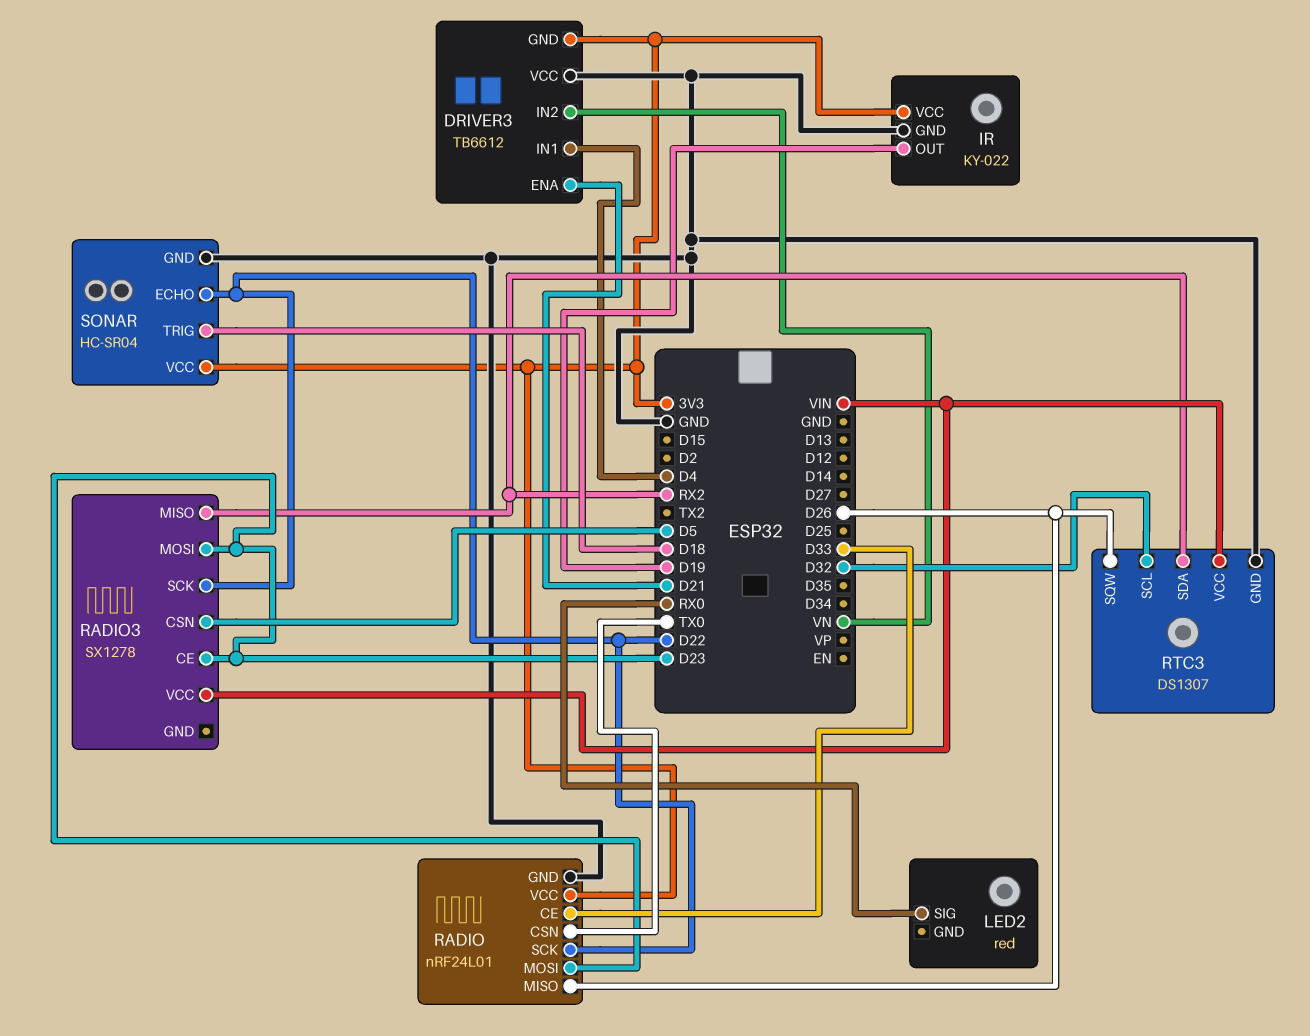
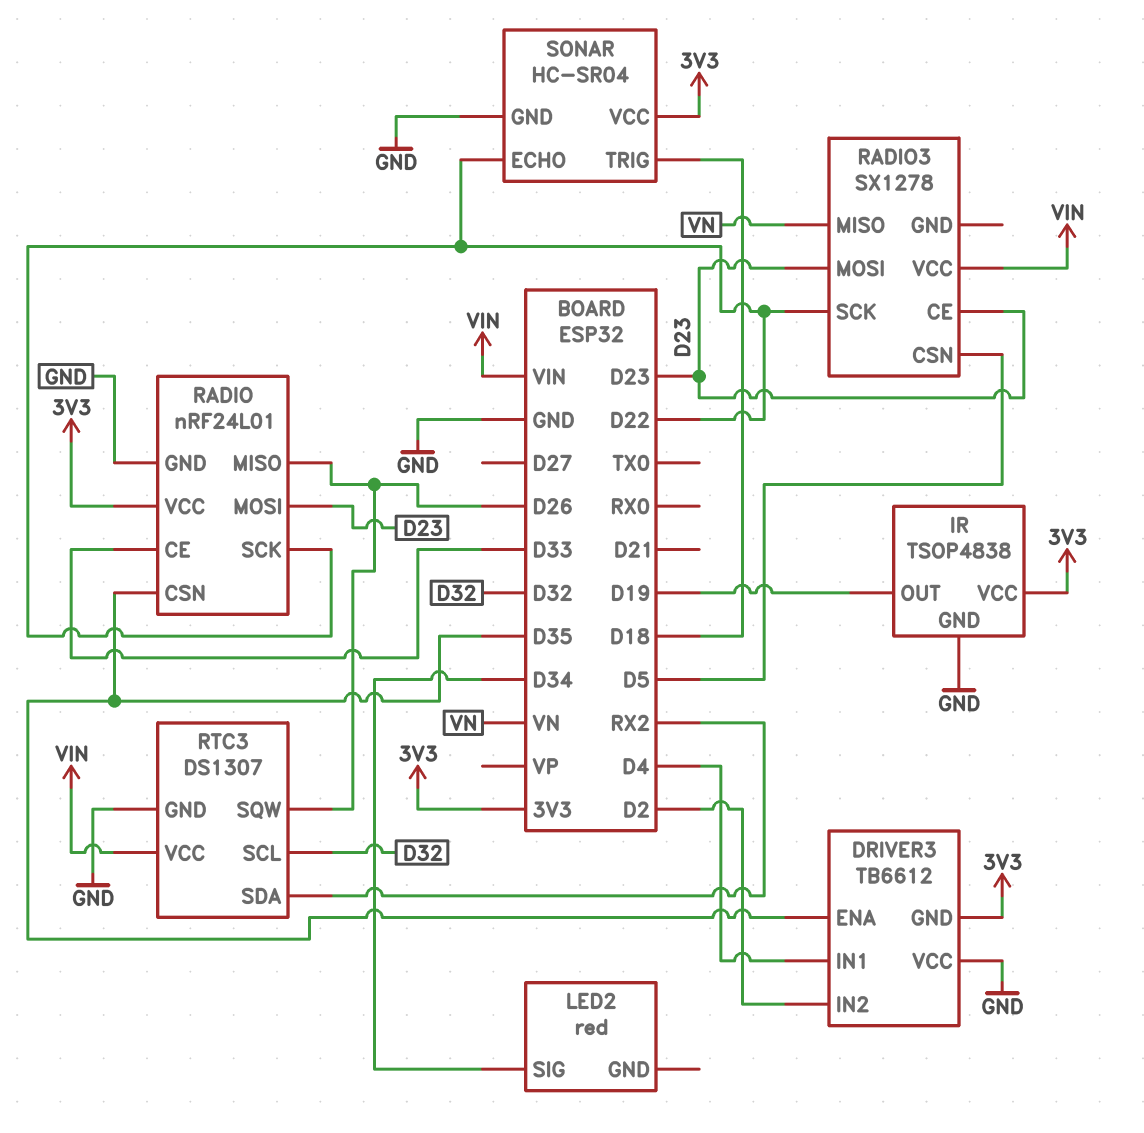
DRIVER3 pin ENA: D21 -> D35
DRIVER3 pin IN2: VN -> D2
IR: KY-022 -> TSOP4838
LED2 pin SIG: RX0 -> D34
RADIO pin CSN: TX0 -> D35
RADIO3 pin MISO: RX2 -> VN

